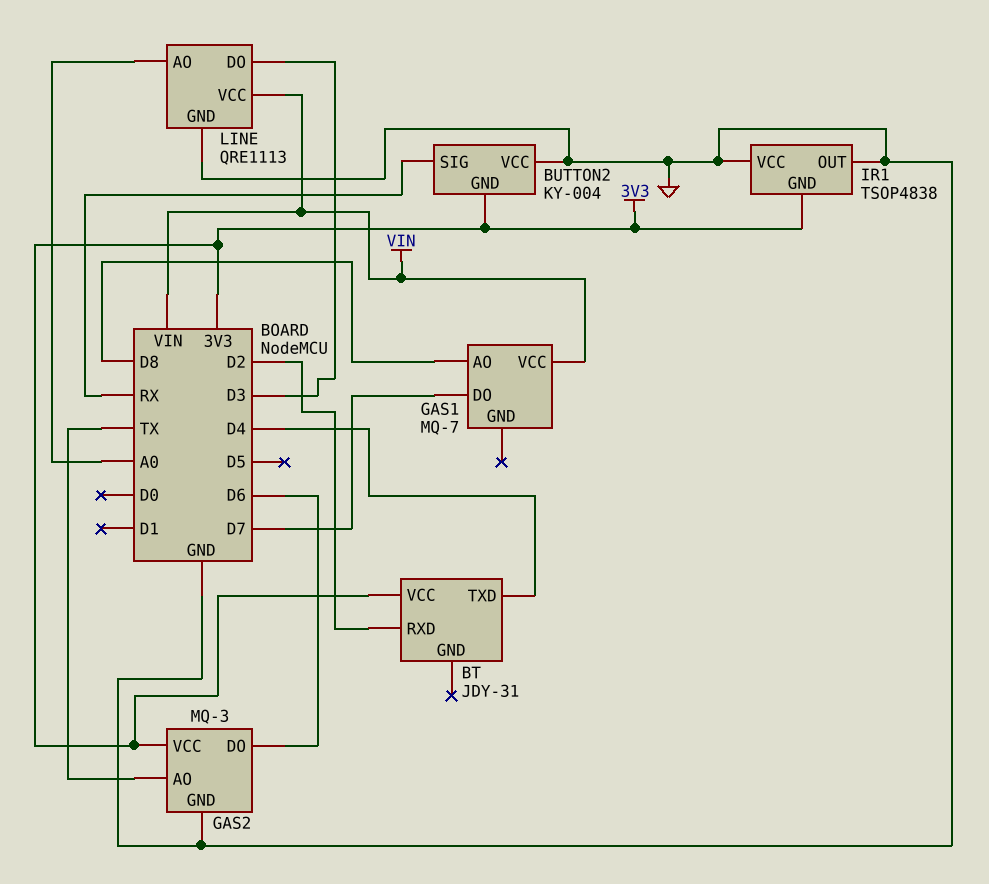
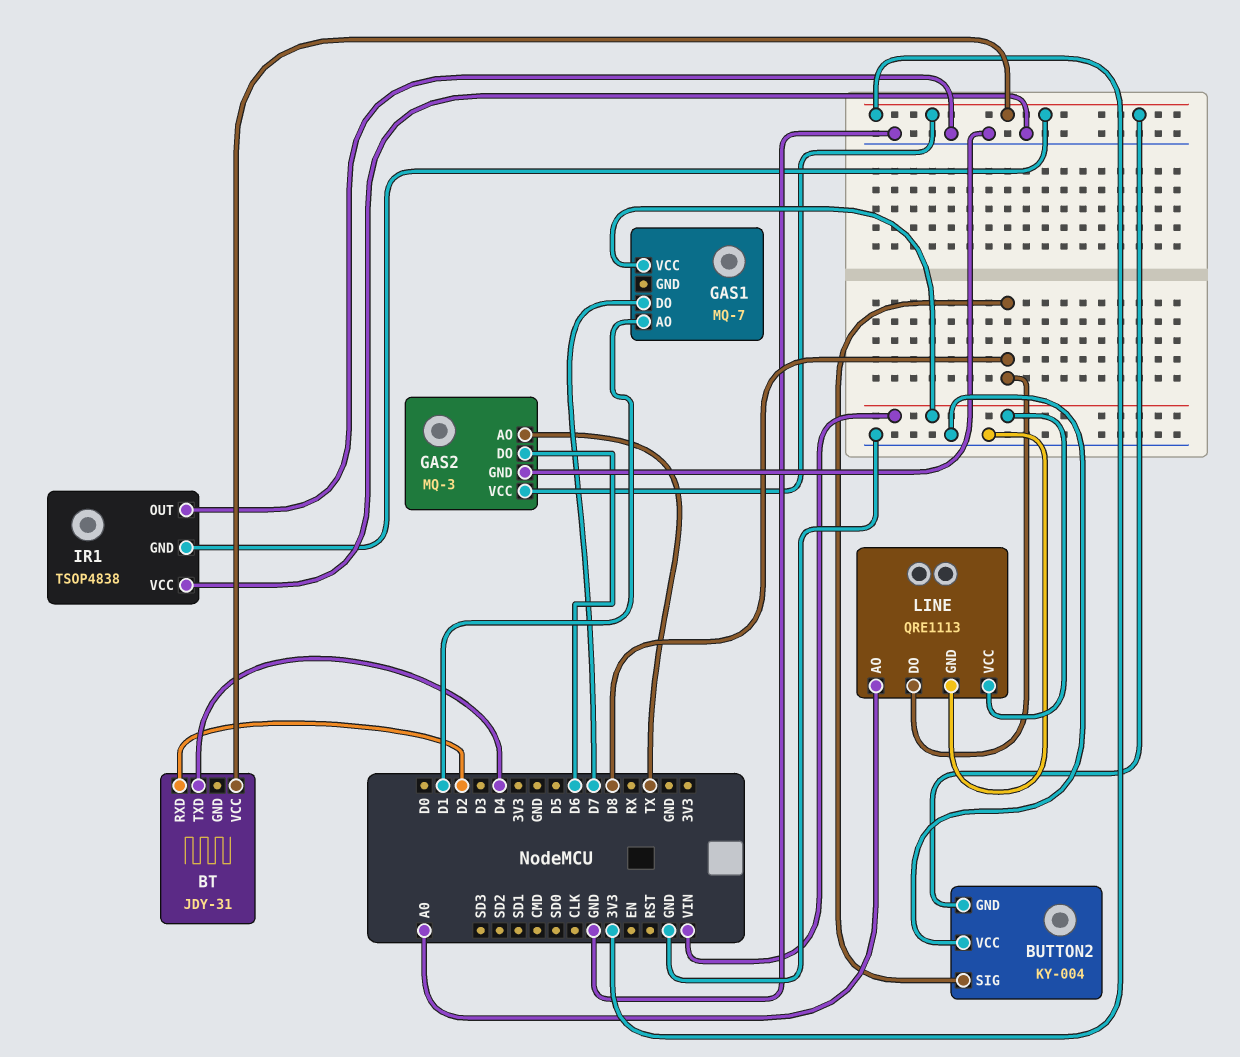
BUTTON2 pin SIG: RX -> D8
GAS1 pin AO: D8 -> D1
LINE pin DO: D3 -> D8

